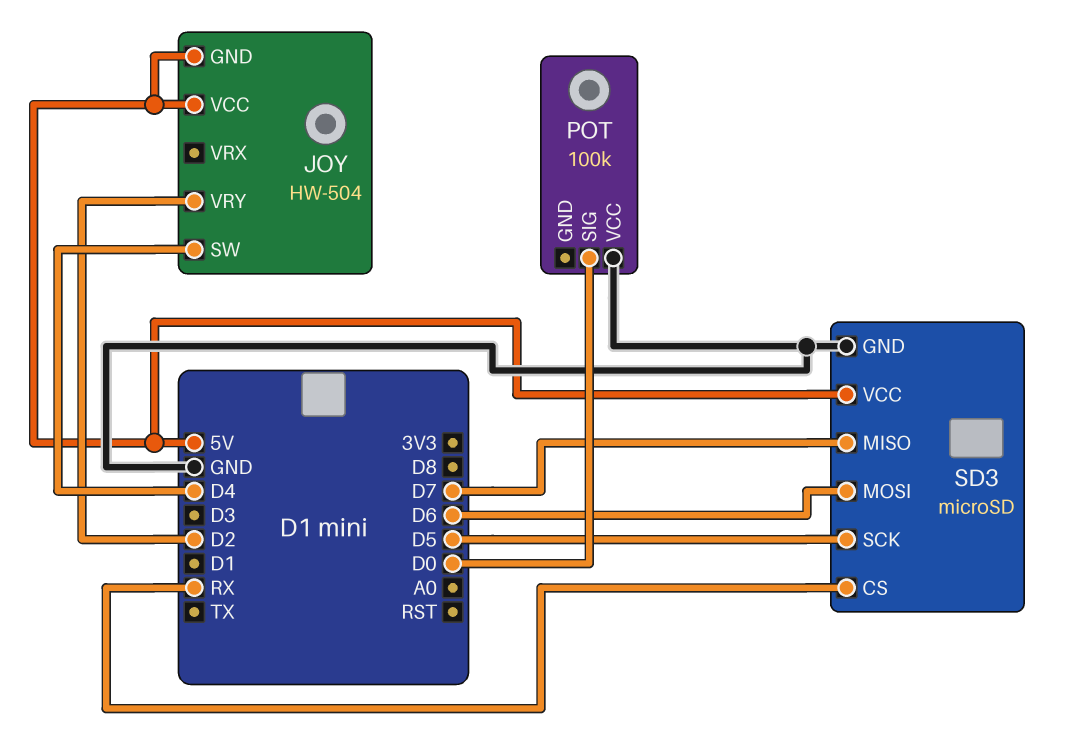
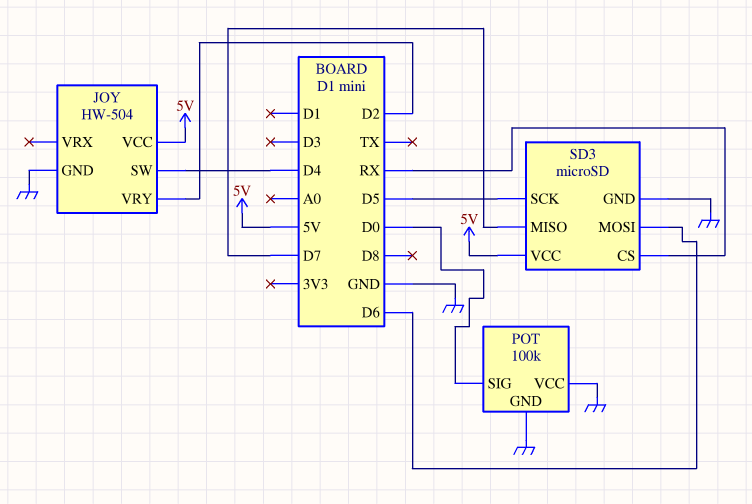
JOY pin GND: 5V -> GND
POT pin GND: none -> GND

